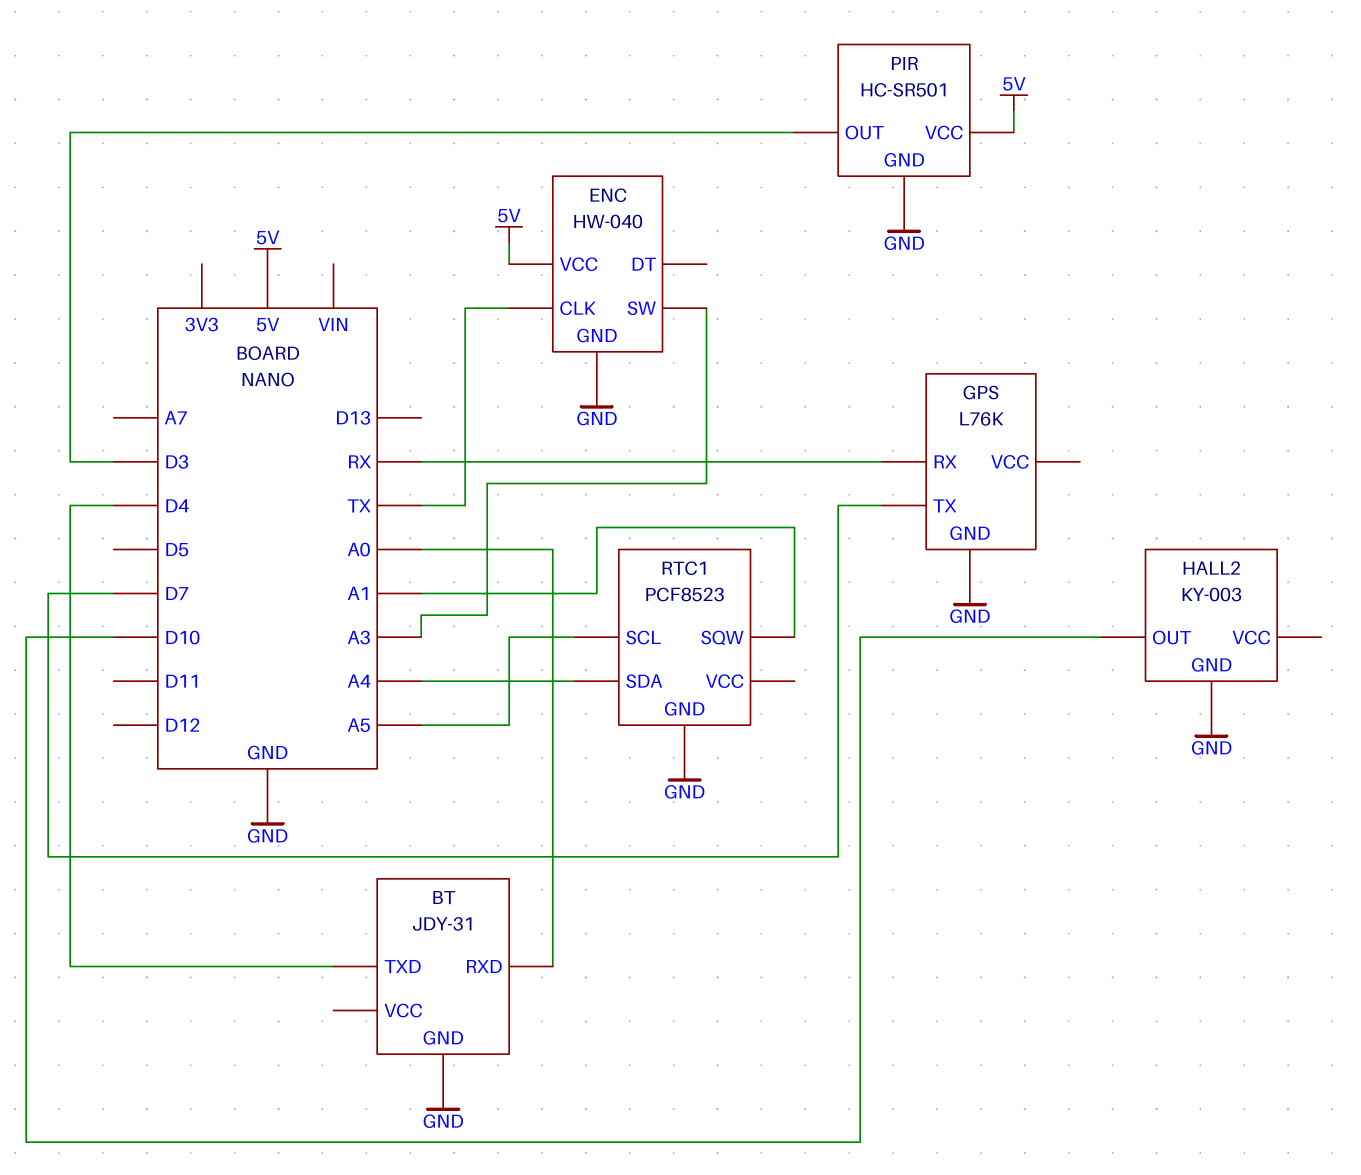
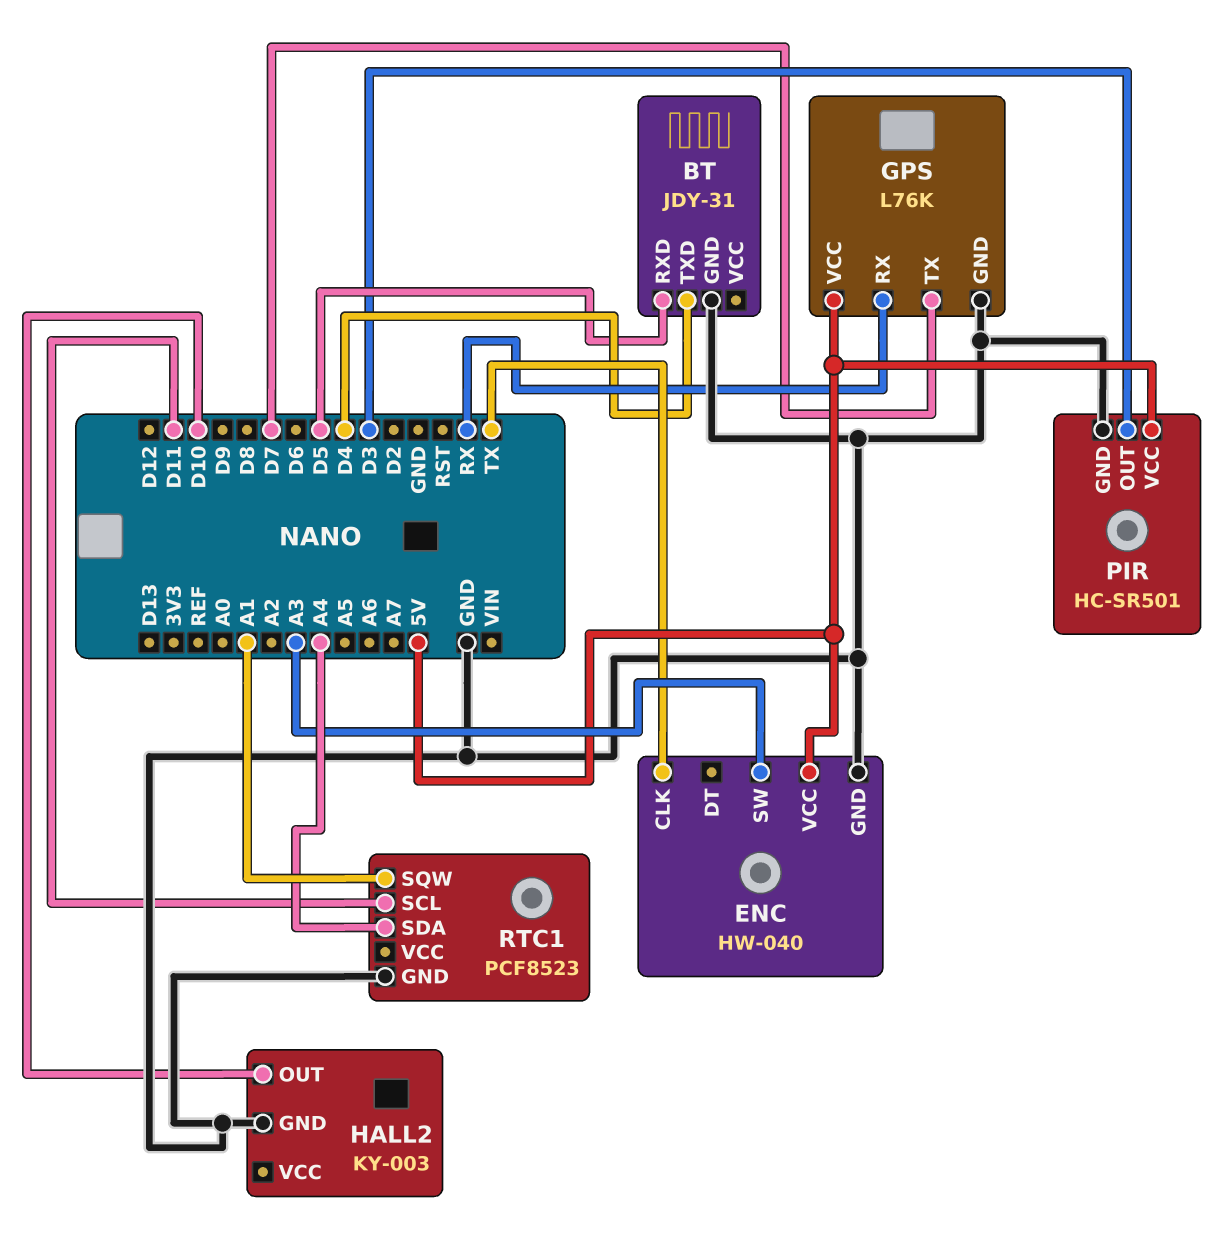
BT pin RXD: A0 -> D5
GPS pin VCC: none -> 5V
RTC1 pin SCL: A5 -> D11

